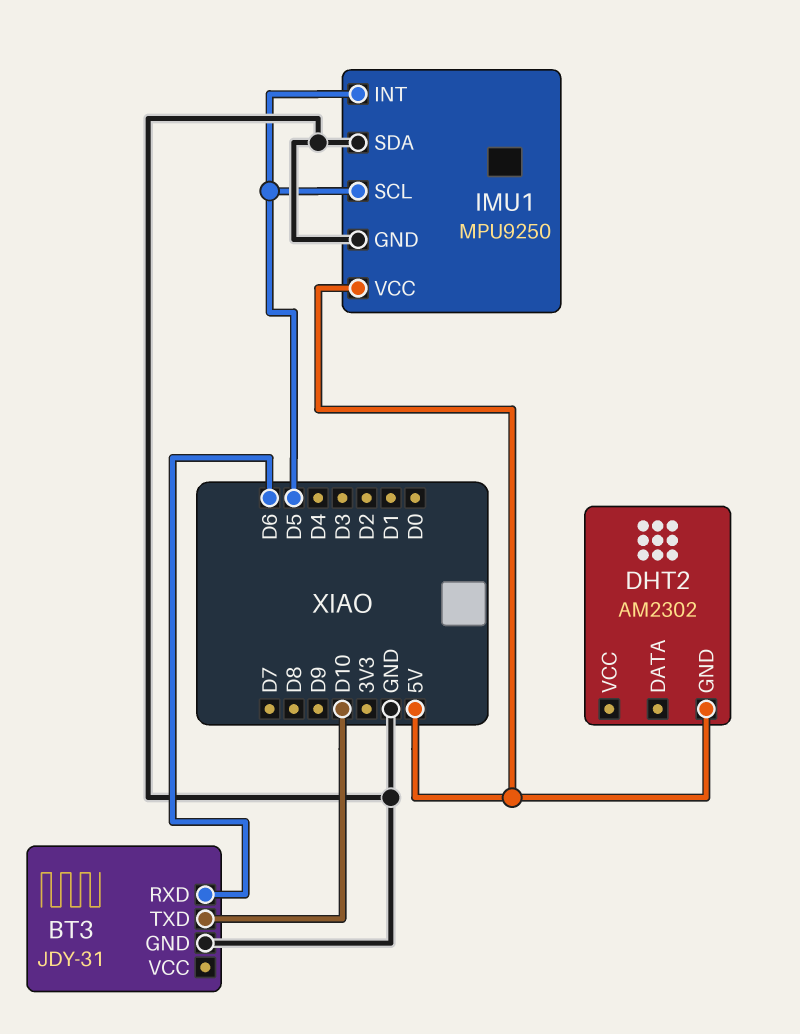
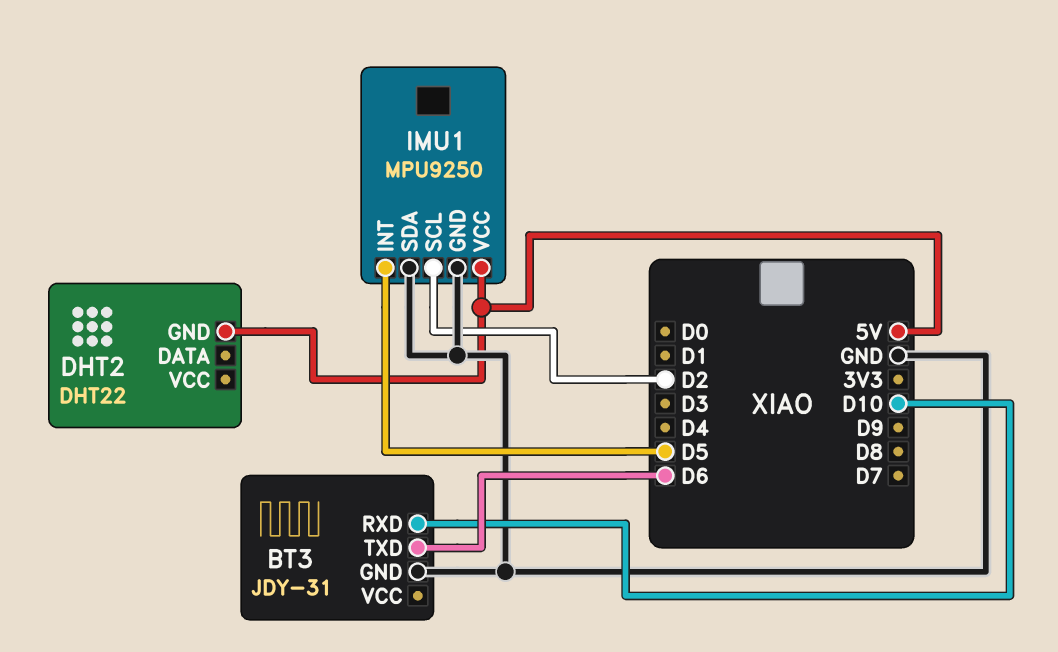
BT3 pin RXD: D6 -> D10
BT3 pin TXD: D10 -> D6
DHT2: AM2302 -> DHT22
IMU1 pin SCL: D5 -> D2

